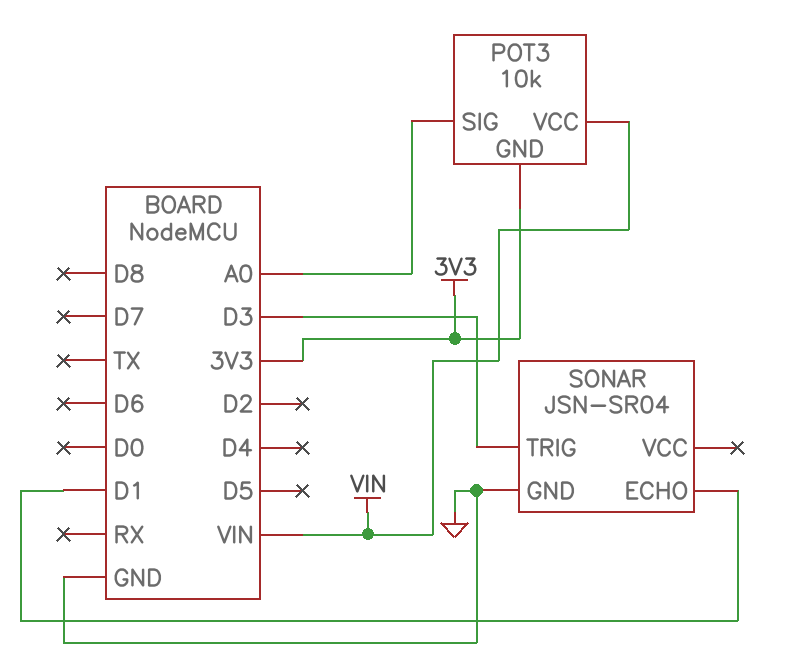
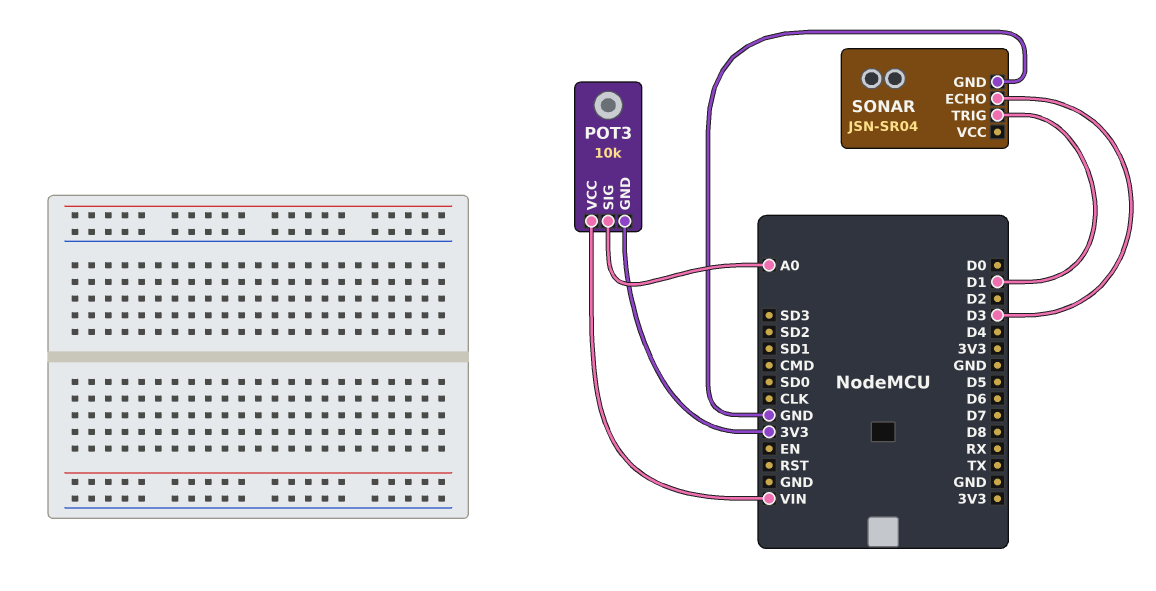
SONAR pin ECHO: D1 -> D3
SONAR pin TRIG: D3 -> D1

